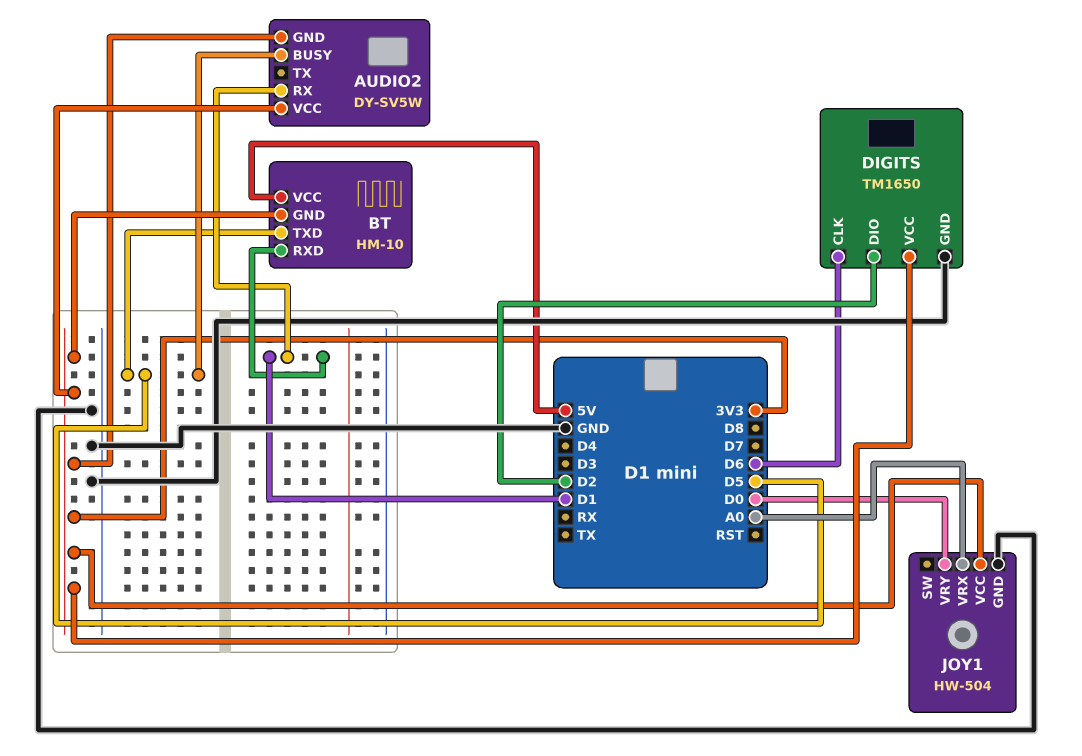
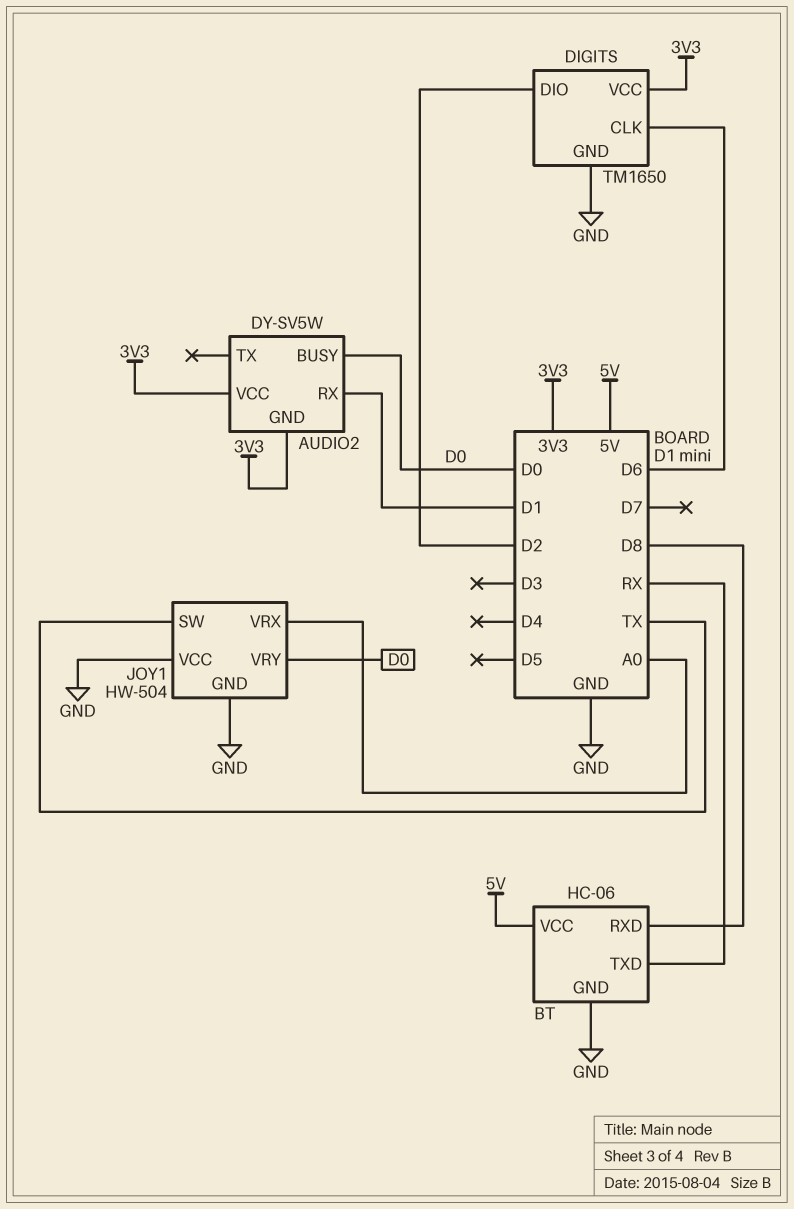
AUDIO2 pin BUSY: D5 -> D0
BT: HM-10 -> HC-06
BT pin GND: 3V3 -> GND
BT pin RXD: D1 -> D8
BT pin TXD: D5 -> RX
JOY1 pin SW: none -> TX
JOY1 pin VCC: 3V3 -> GND

